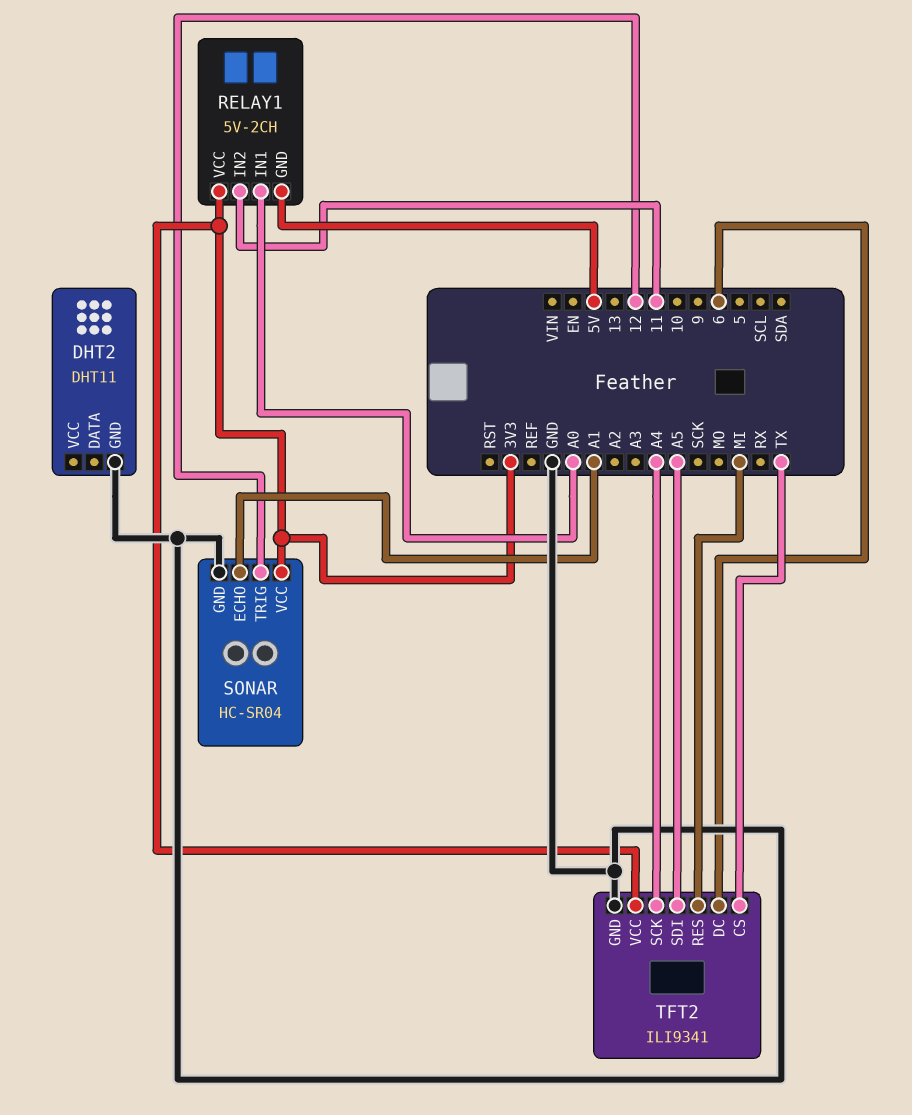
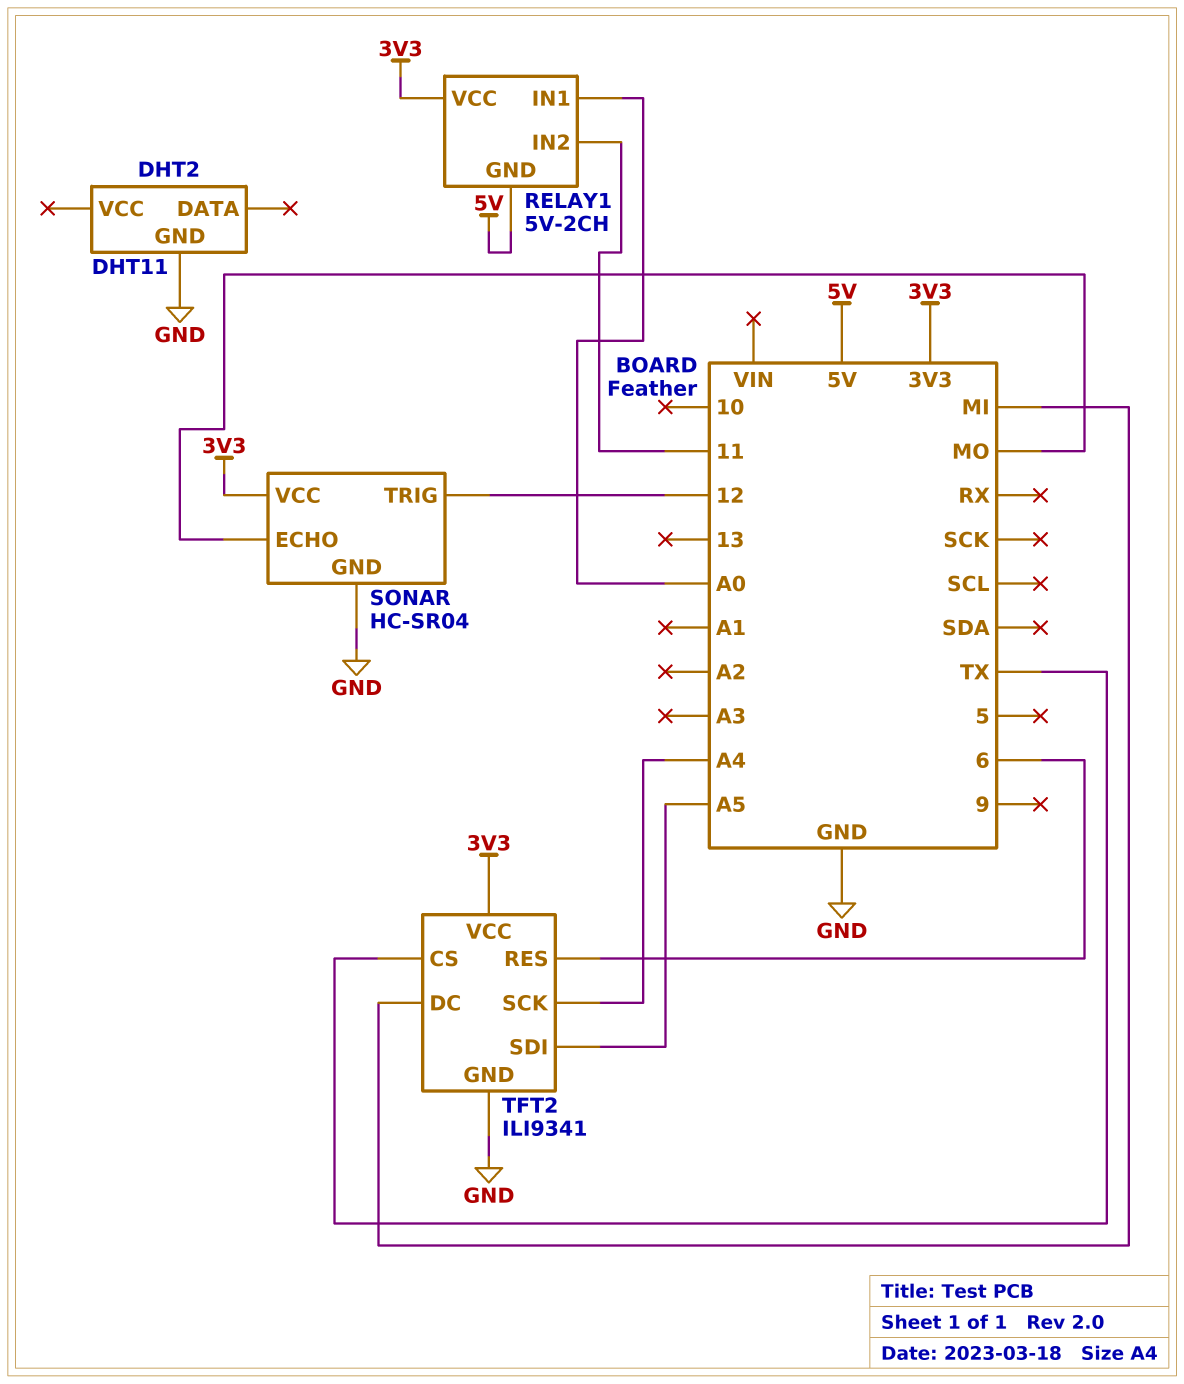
SONAR pin ECHO: A1 -> MO
TFT2 pin DC: 6 -> MI
TFT2 pin RES: MI -> 6

